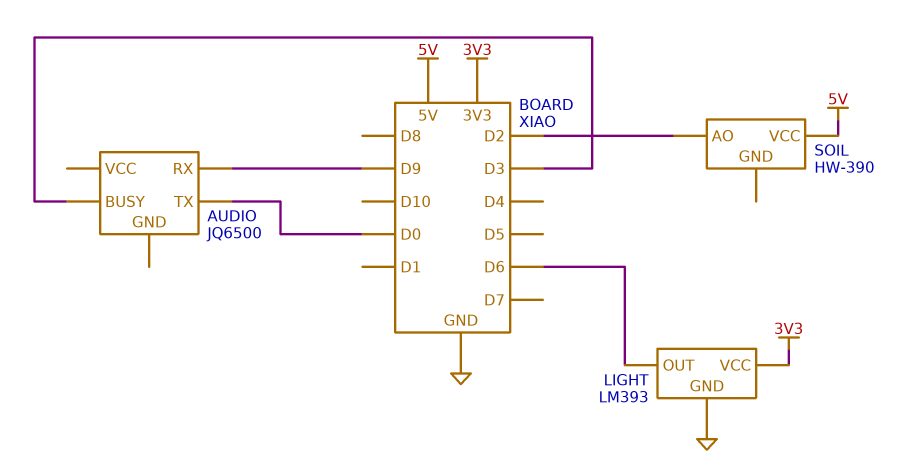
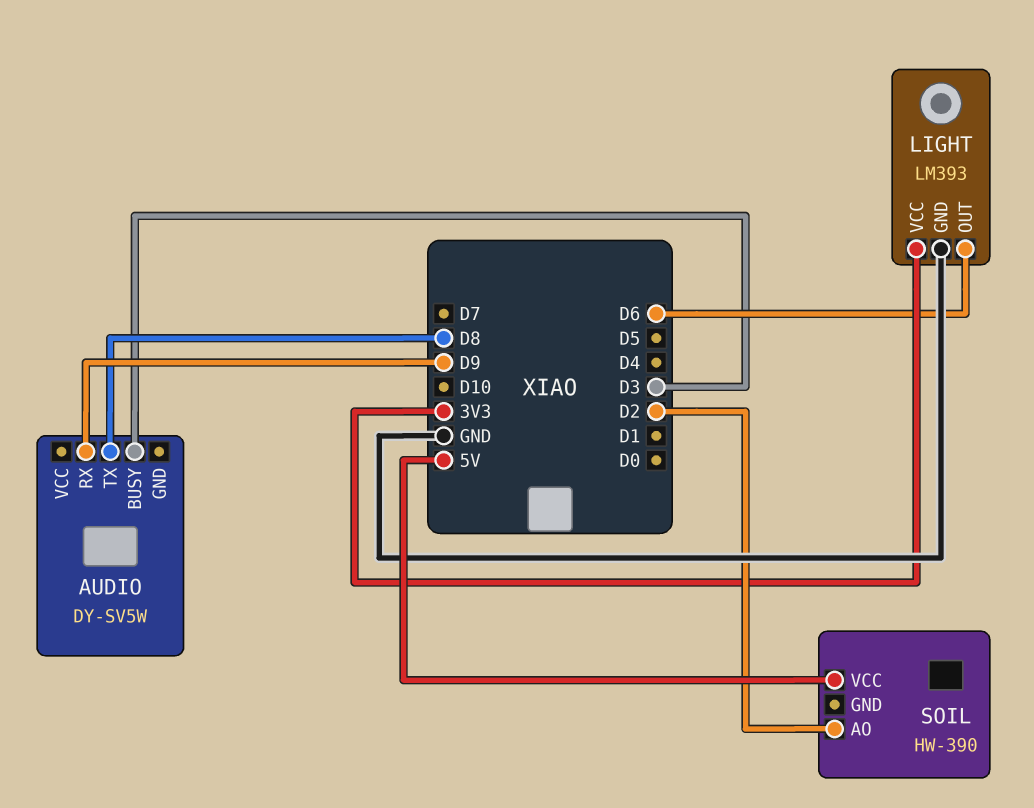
AUDIO: JQ6500 -> DY-SV5W
AUDIO pin TX: D0 -> D8

